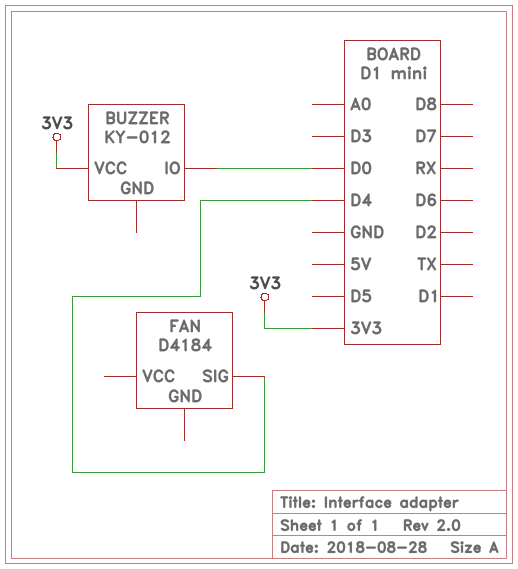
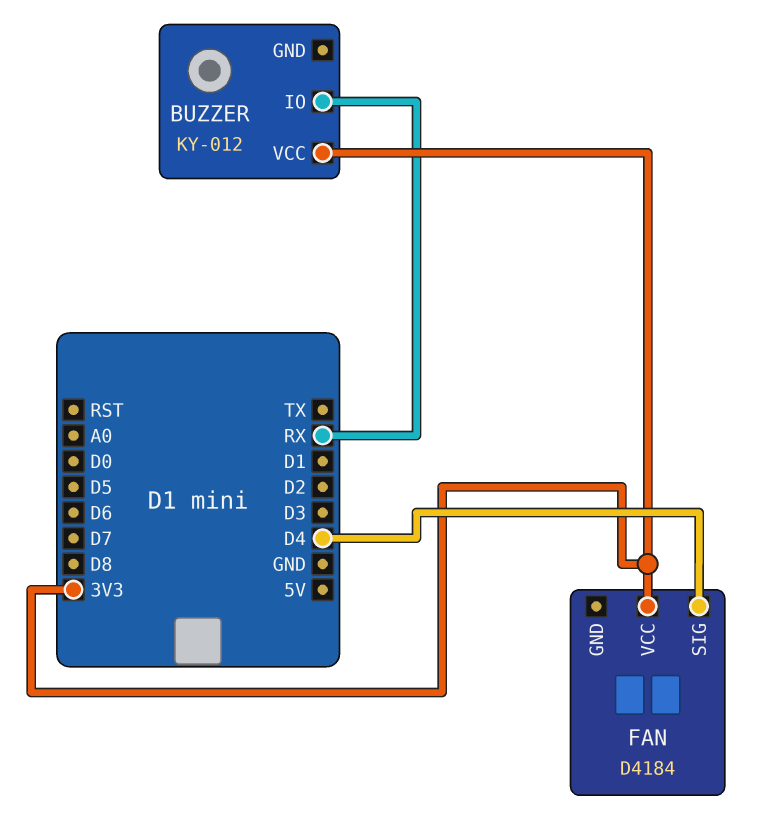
BUZZER pin IO: D0 -> RX
FAN pin VCC: none -> 3V3

